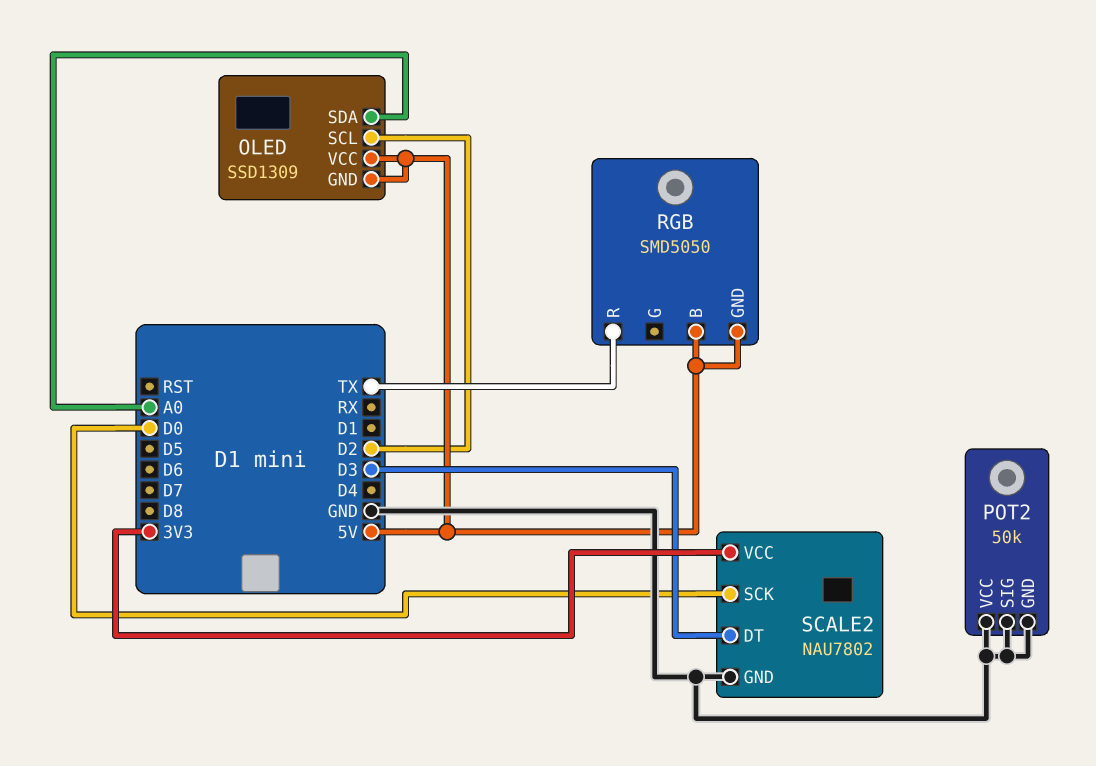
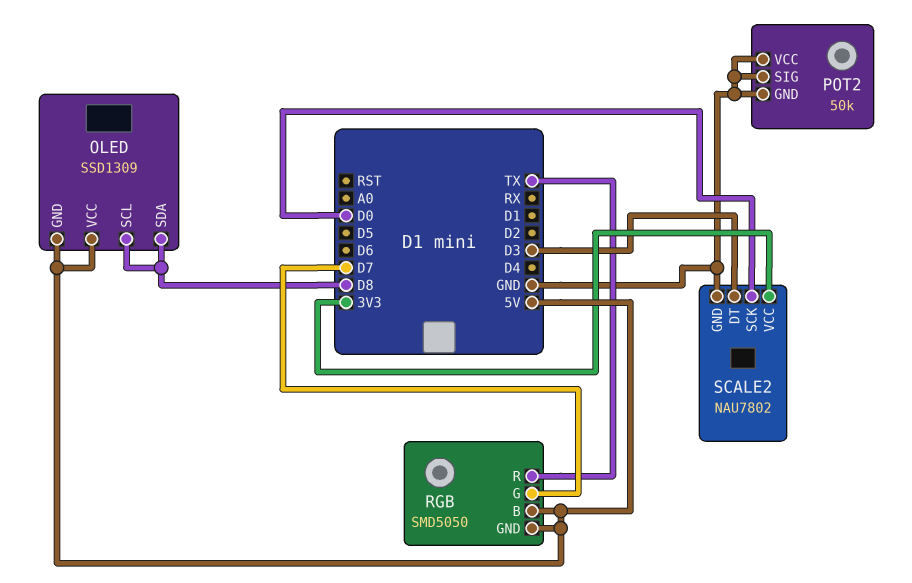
OLED pin SCL: D2 -> D8
OLED pin SDA: A0 -> D8
RGB pin G: none -> D7

